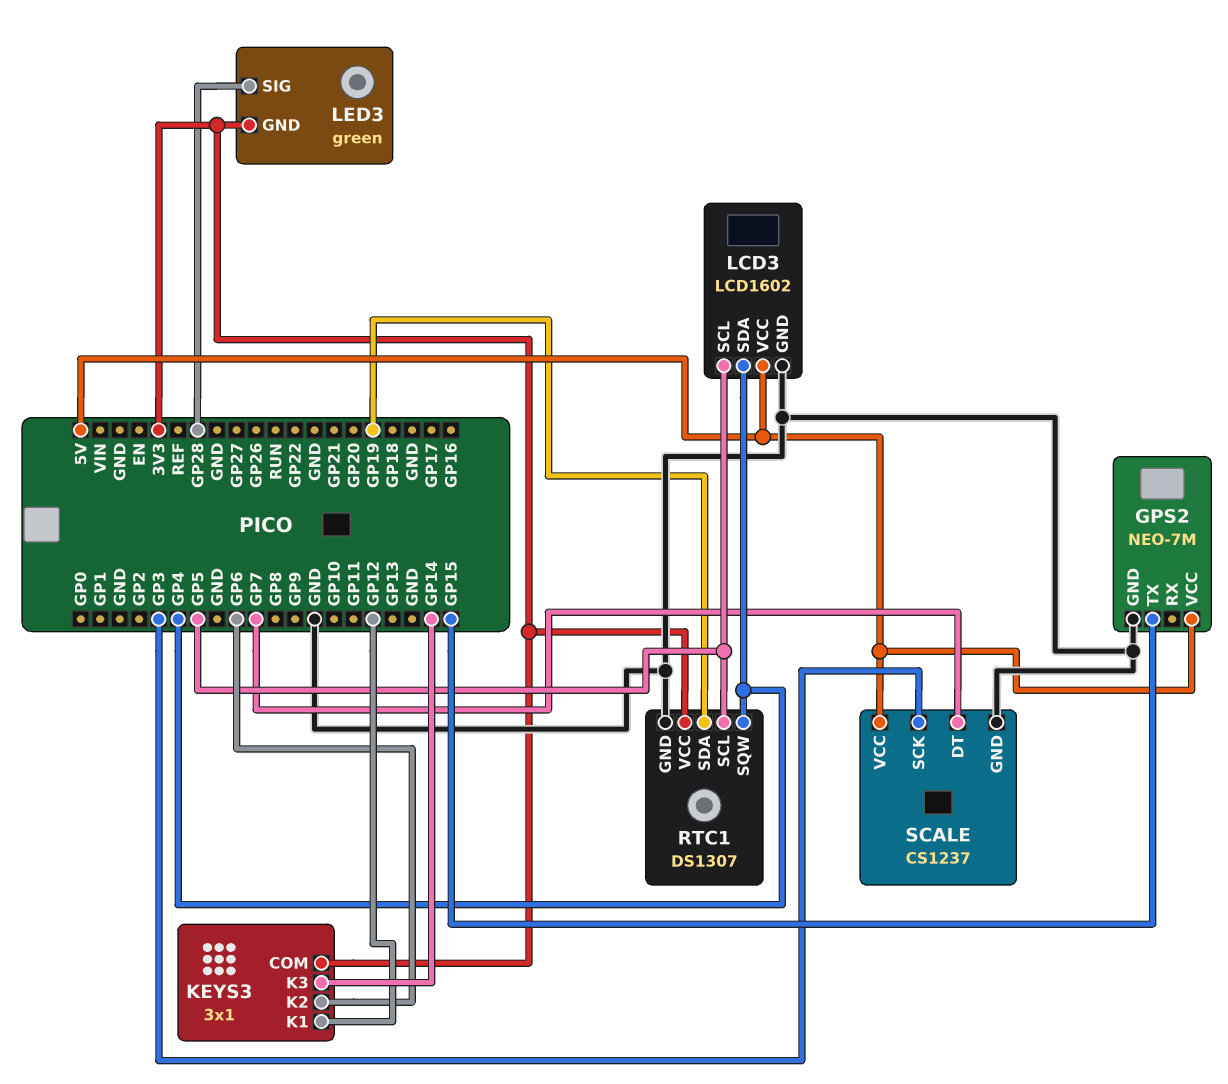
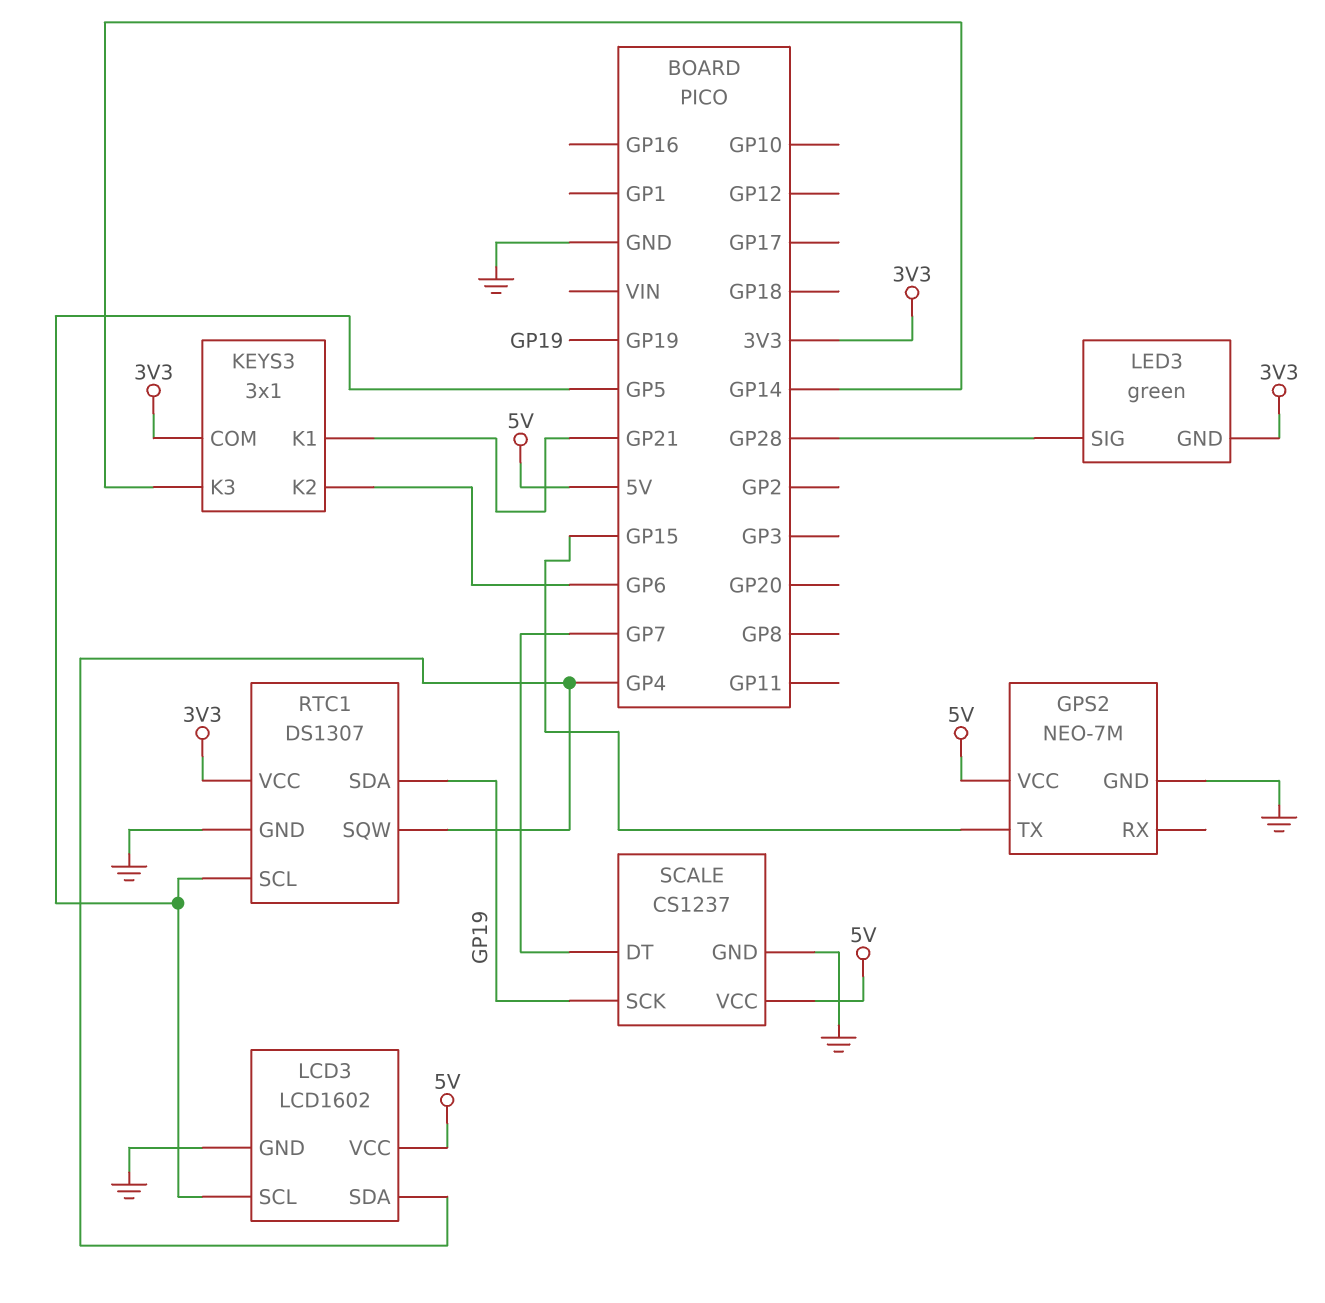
KEYS3 pin K1: GP12 -> GP21
SCALE pin SCK: GP3 -> GP19

